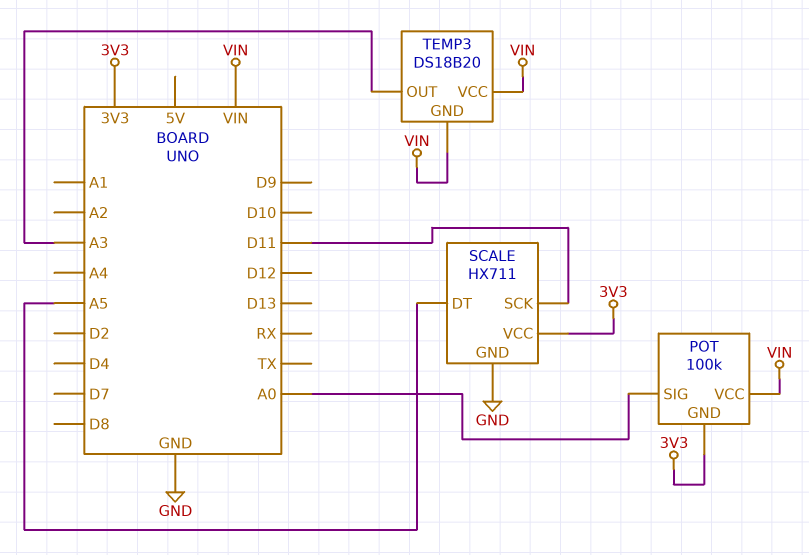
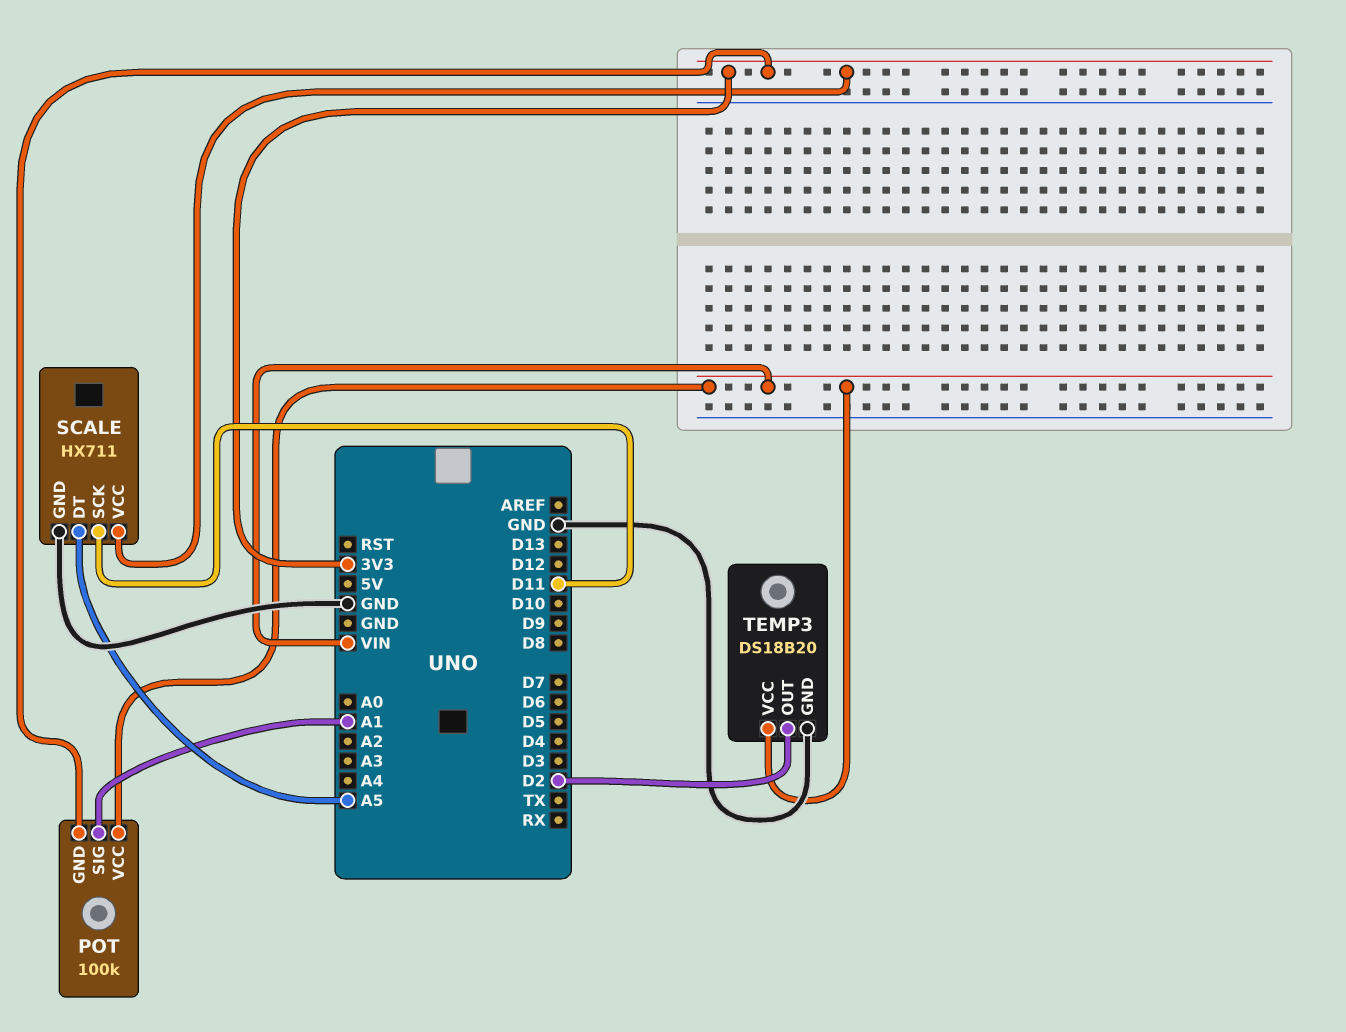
POT pin SIG: A0 -> A1
TEMP3 pin GND: VIN -> GND
TEMP3 pin OUT: A3 -> D2

